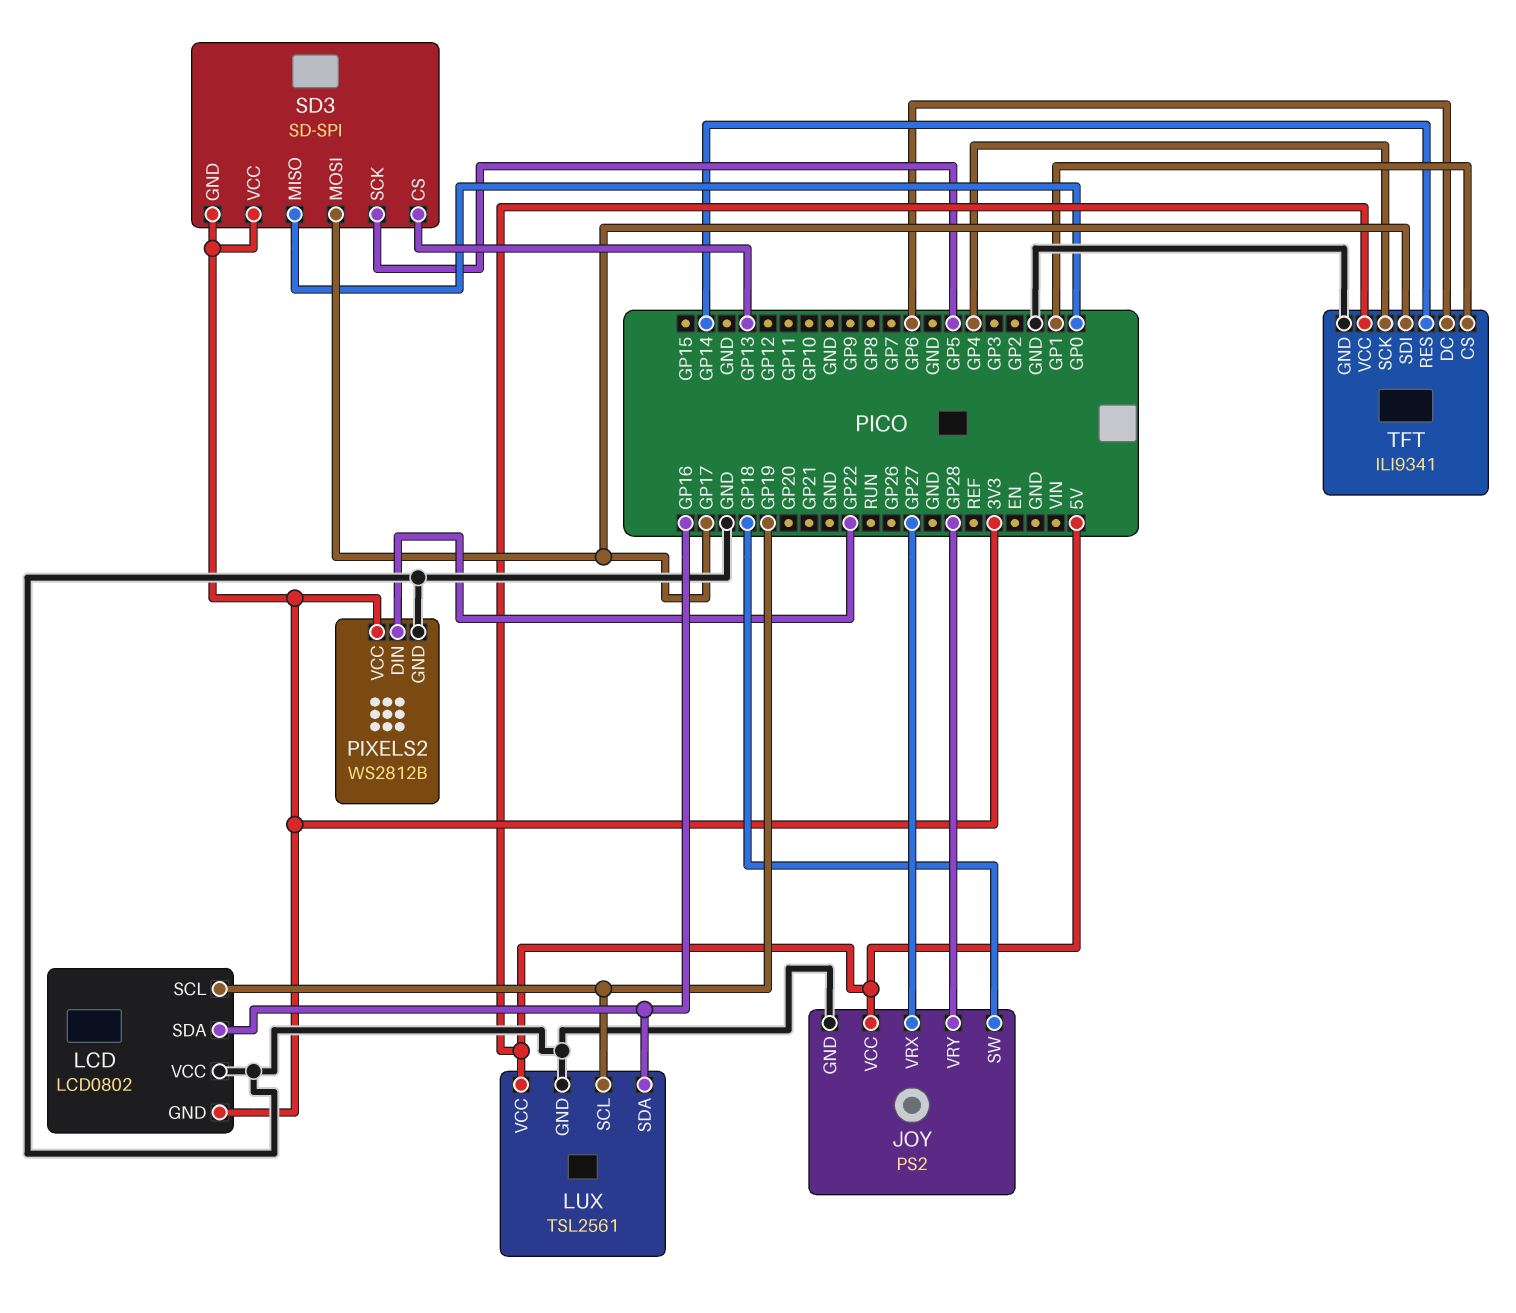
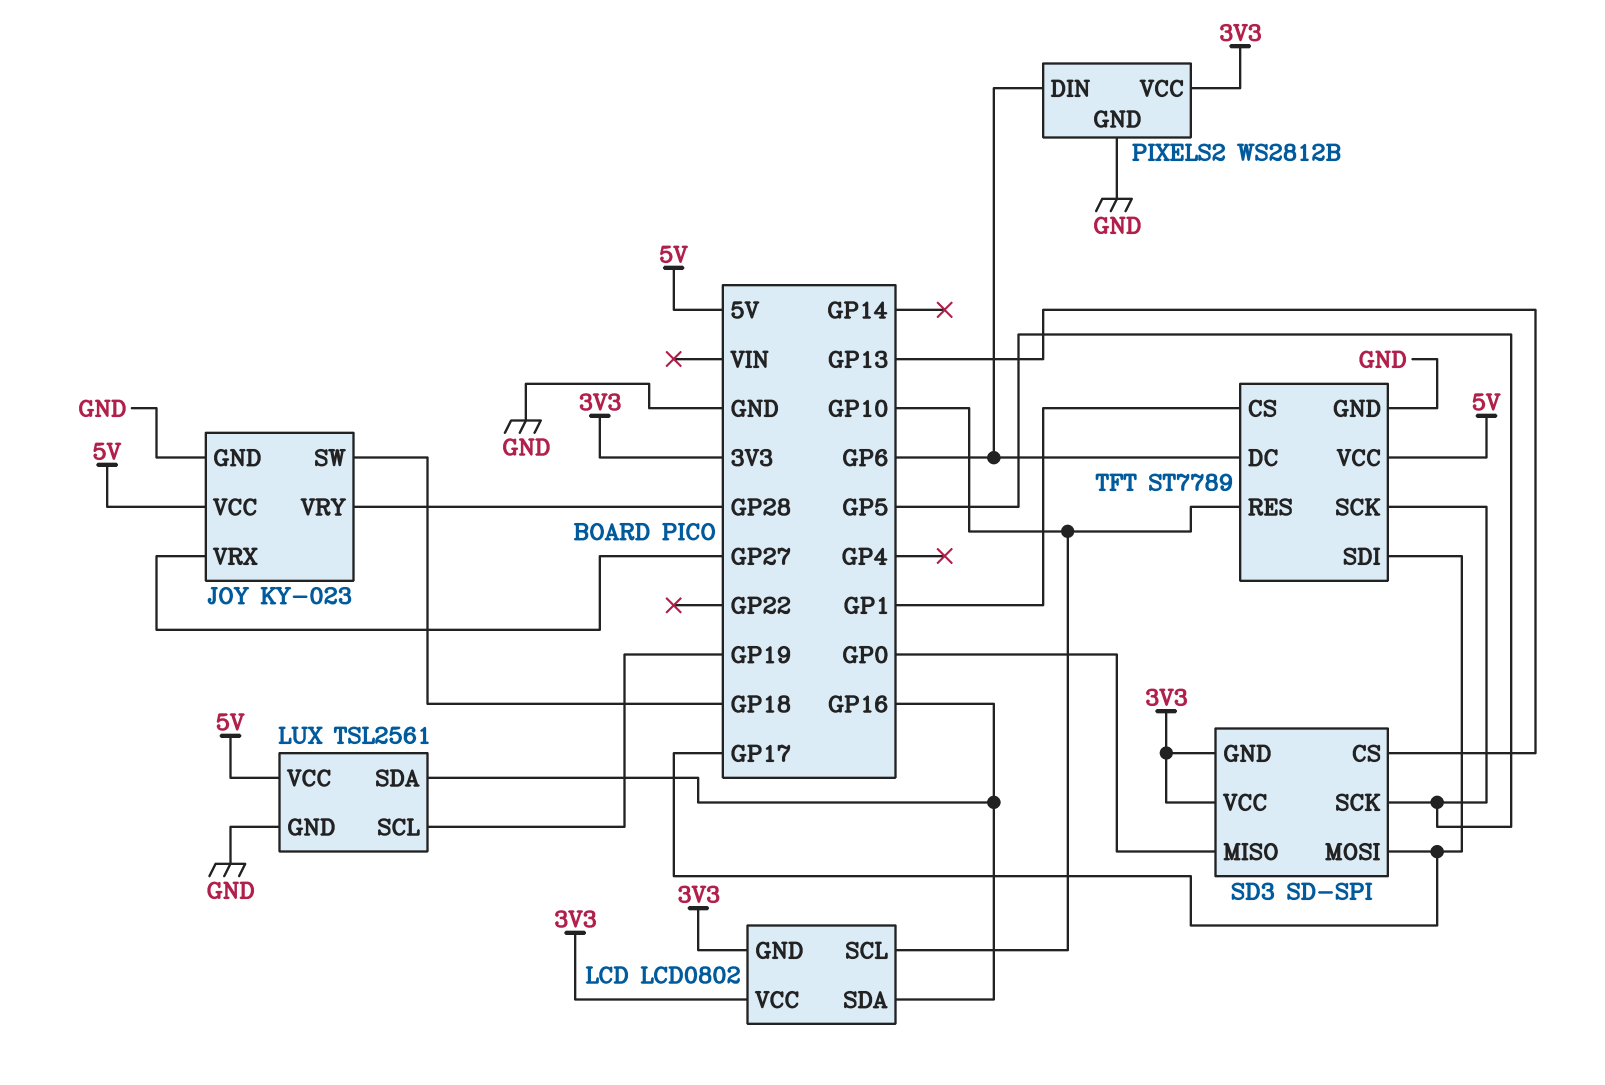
JOY: PS2 -> KY-023
LCD pin SCL: GP19 -> GP10
LCD pin VCC: GND -> 3V3
PIXELS2 pin DIN: GP22 -> GP6
TFT: ILI9341 -> ST7789
TFT pin RES: GP14 -> GP10
TFT pin SCK: GP4 -> GP5

